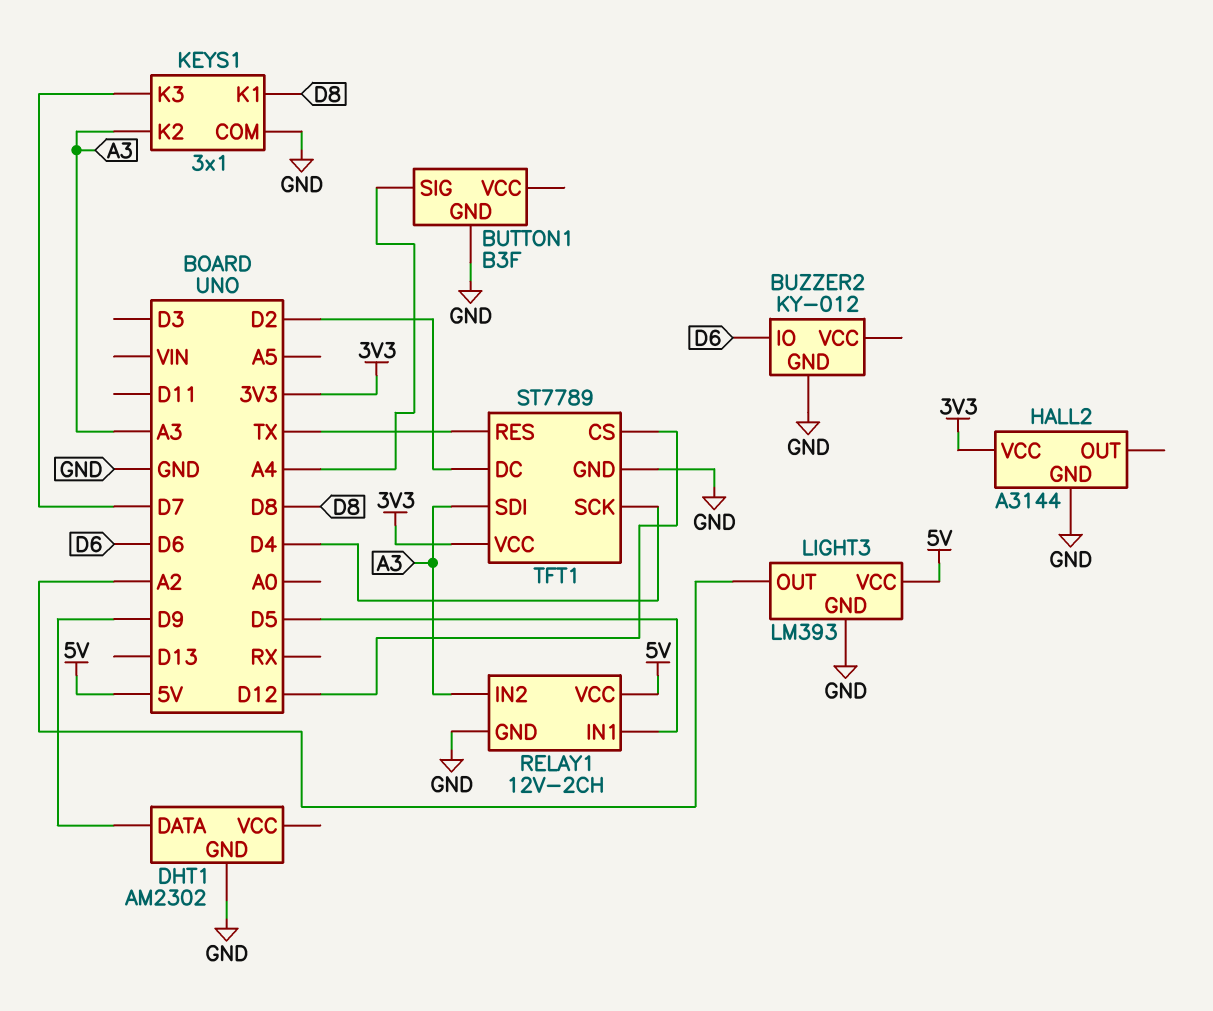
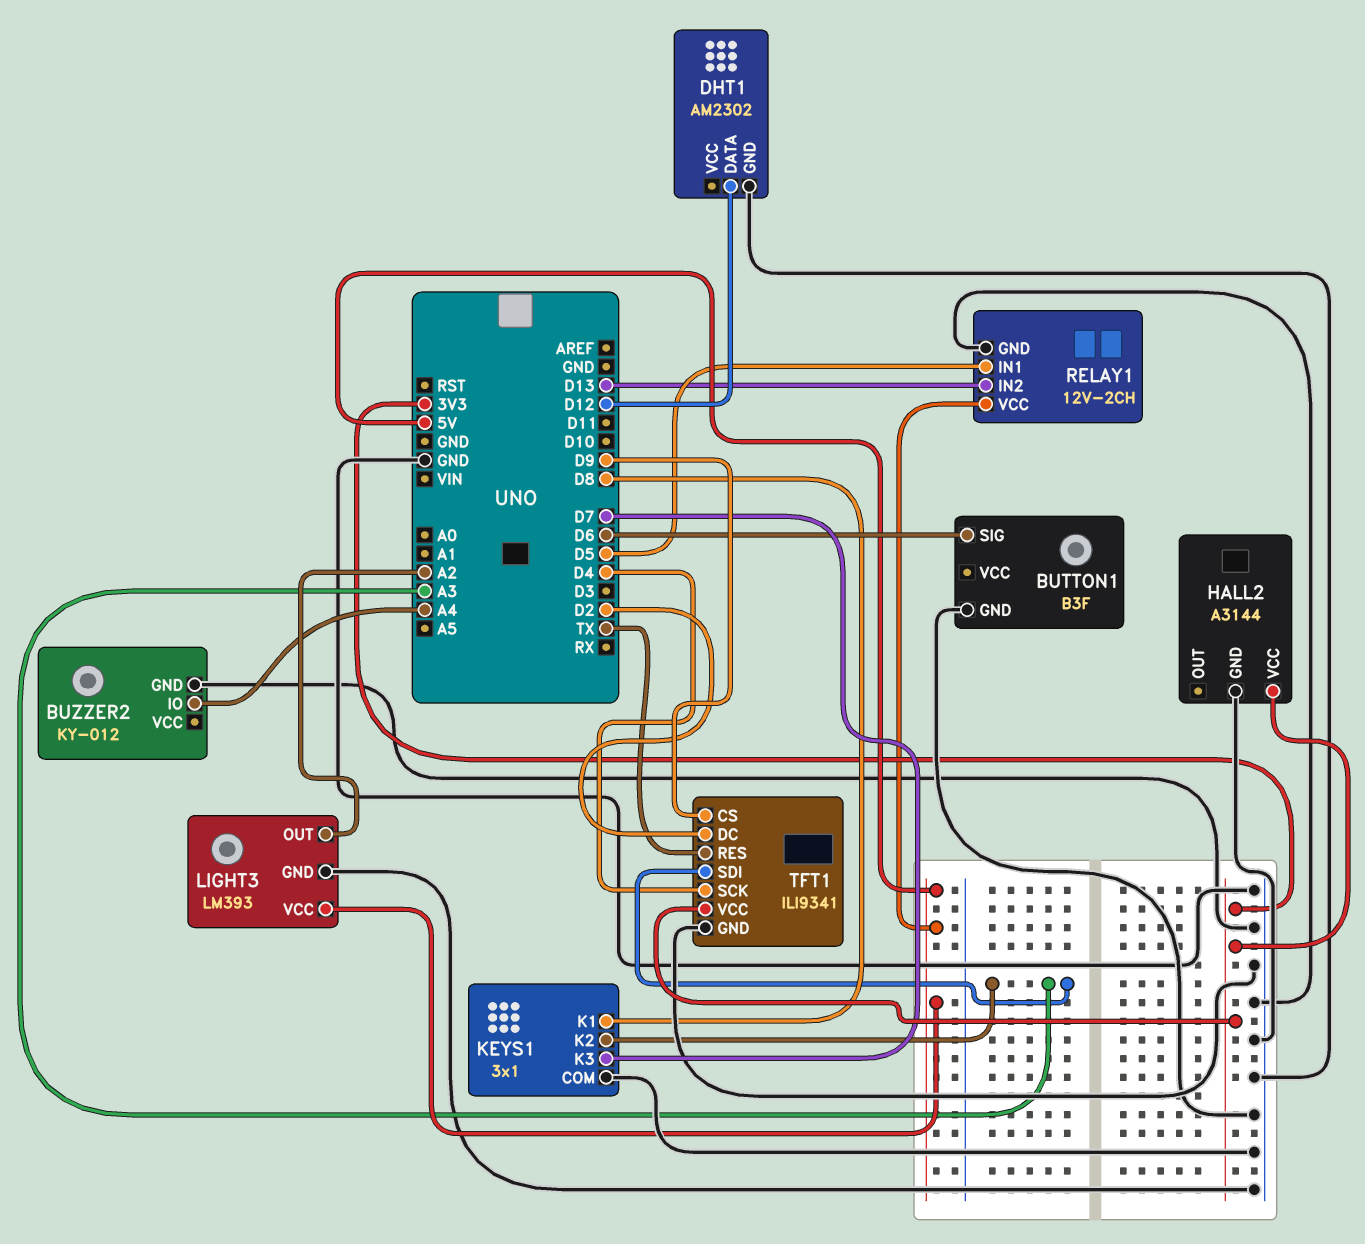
BUTTON1 pin SIG: A4 -> D6
BUZZER2 pin IO: D6 -> A4
DHT1 pin DATA: D9 -> D12
RELAY1 pin IN2: A3 -> D13
TFT1: ST7789 -> ILI9341
TFT1 pin CS: D12 -> D9

